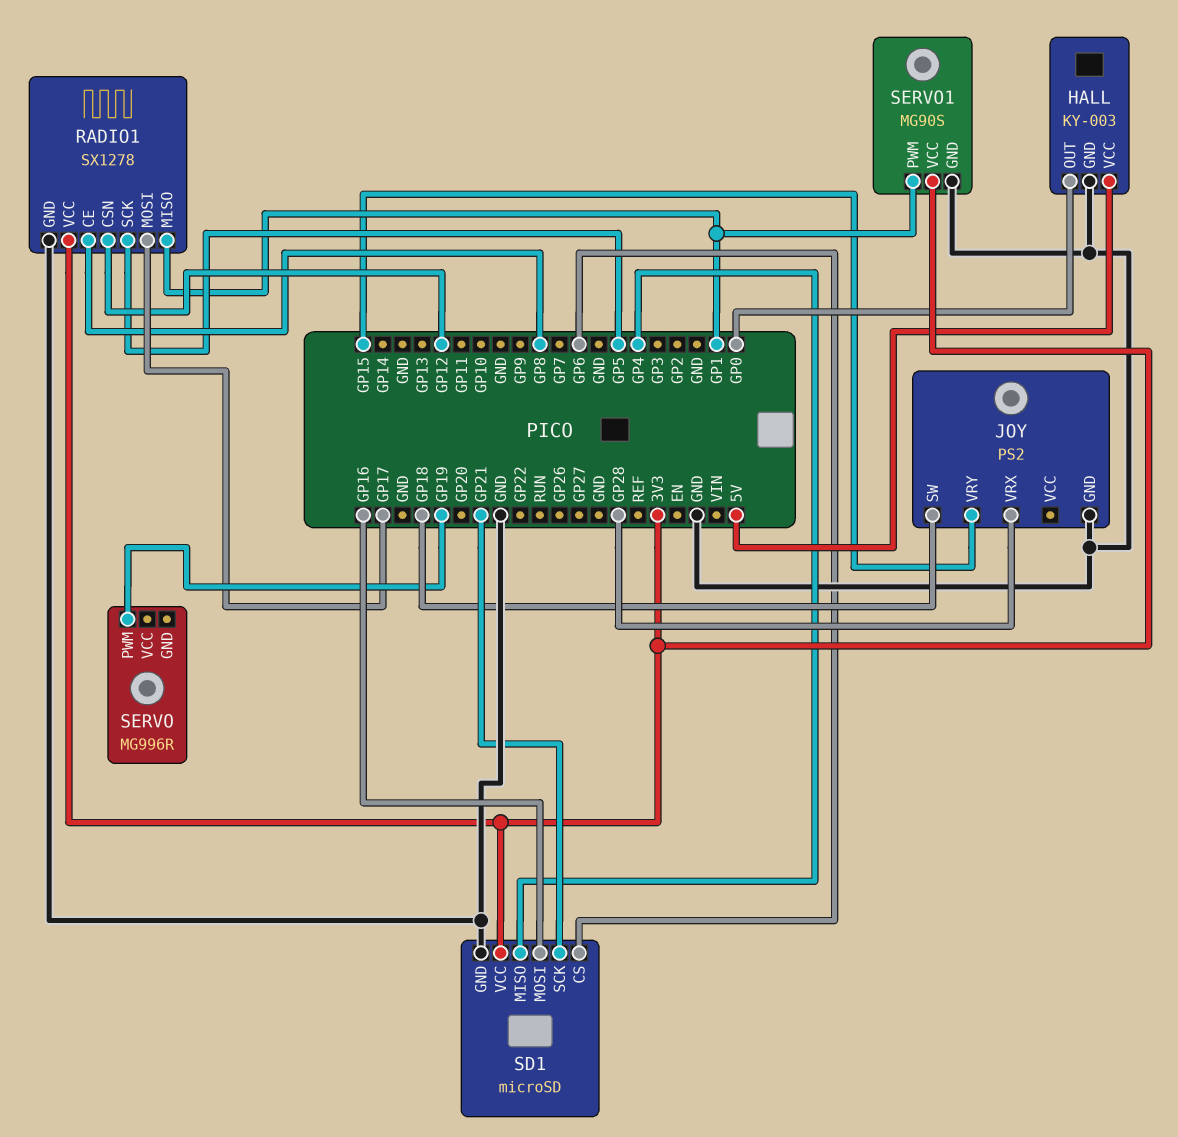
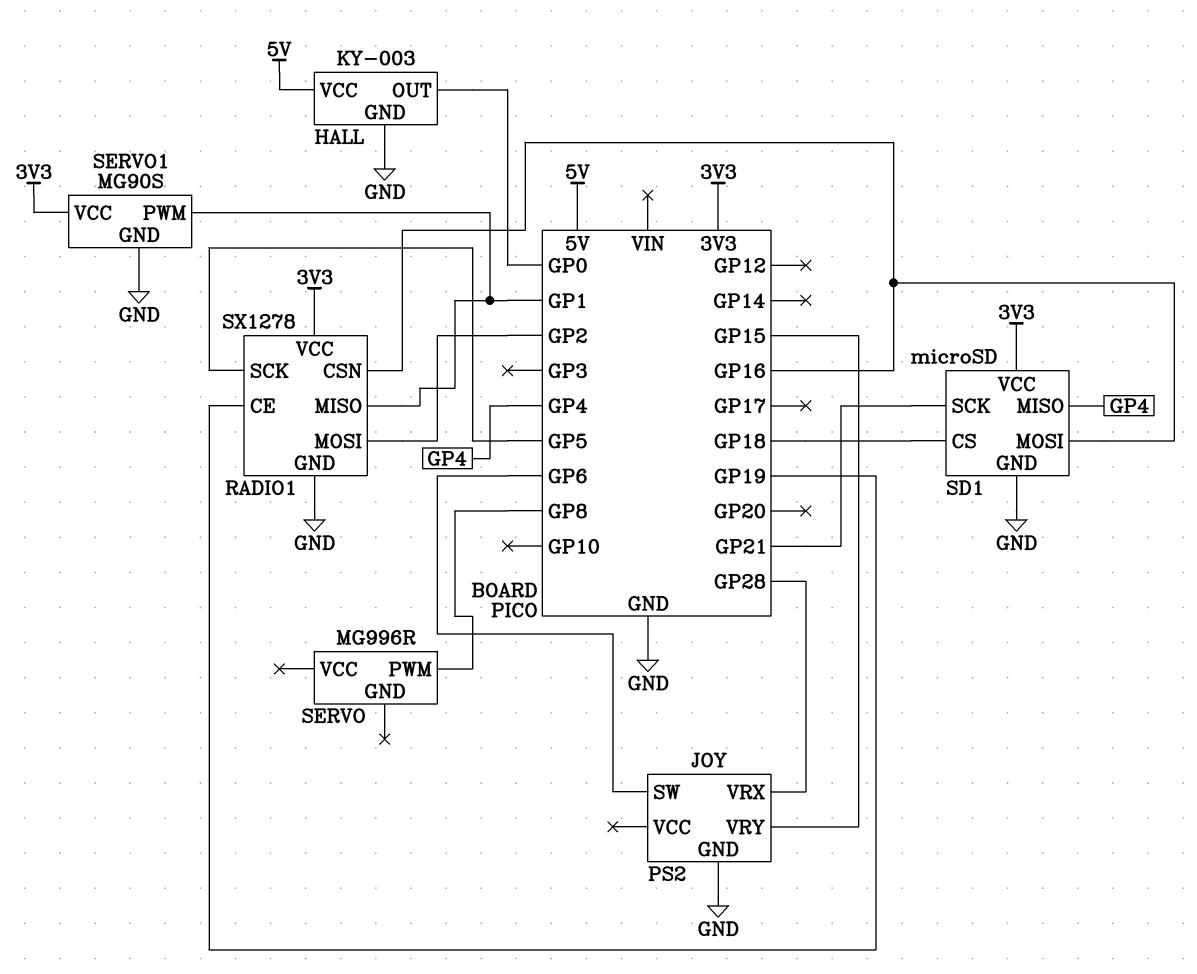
JOY pin SW: GP18 -> GP6
RADIO1 pin CE: GP8 -> GP19
RADIO1 pin CSN: GP12 -> GP16
RADIO1 pin MOSI: GP17 -> GP2
SD1 pin CS: GP6 -> GP18
SERVO pin PWM: GP19 -> GP8

